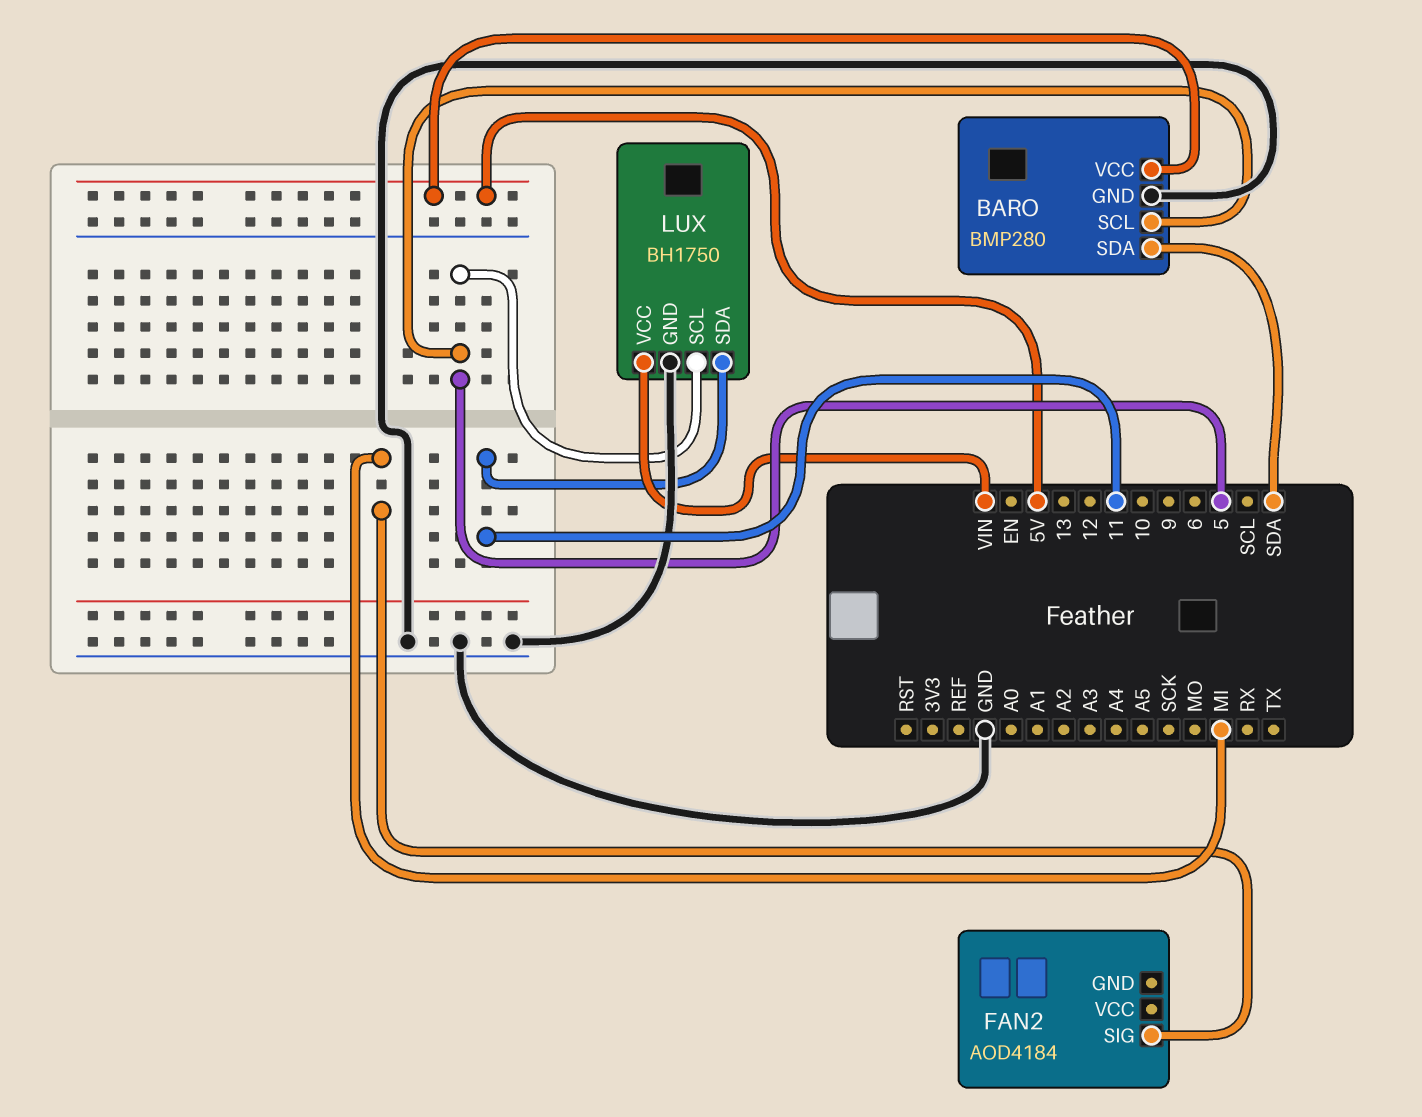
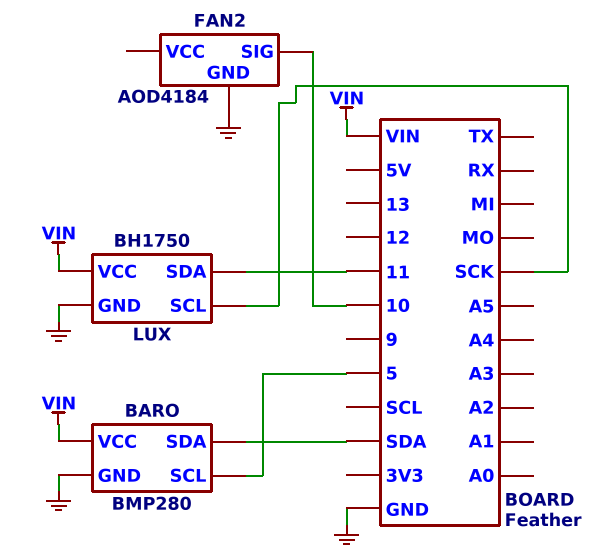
BARO pin VCC: 5V -> VIN
FAN2 pin GND: none -> GND
FAN2 pin SIG: MI -> 10
LUX pin SCL: 5 -> SCK

